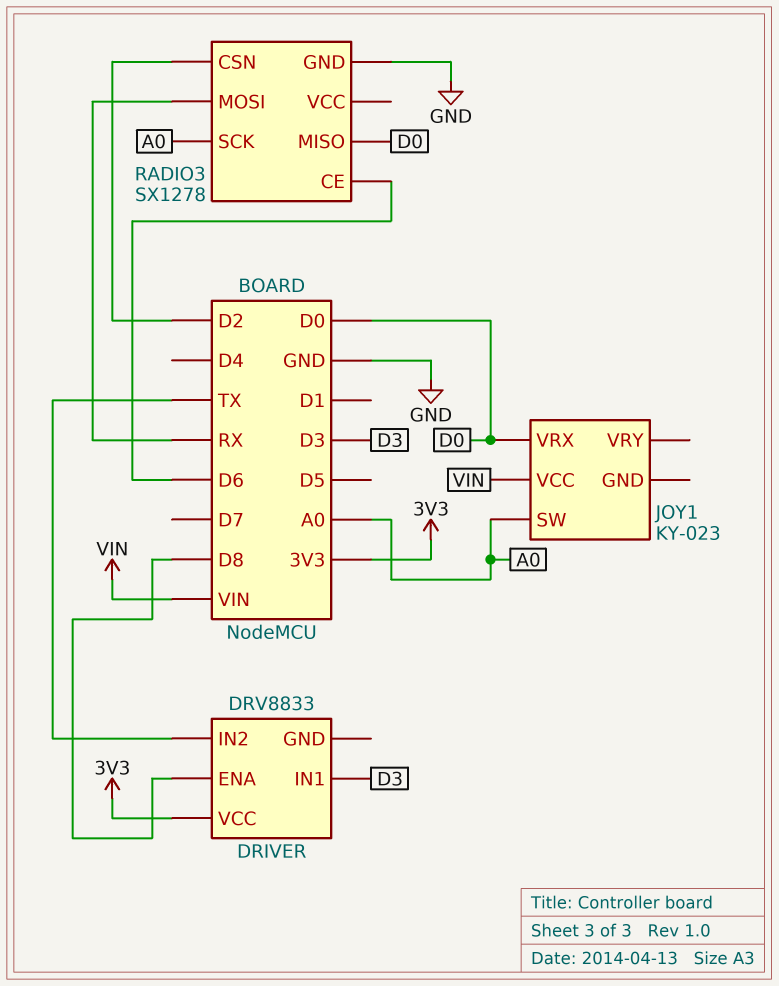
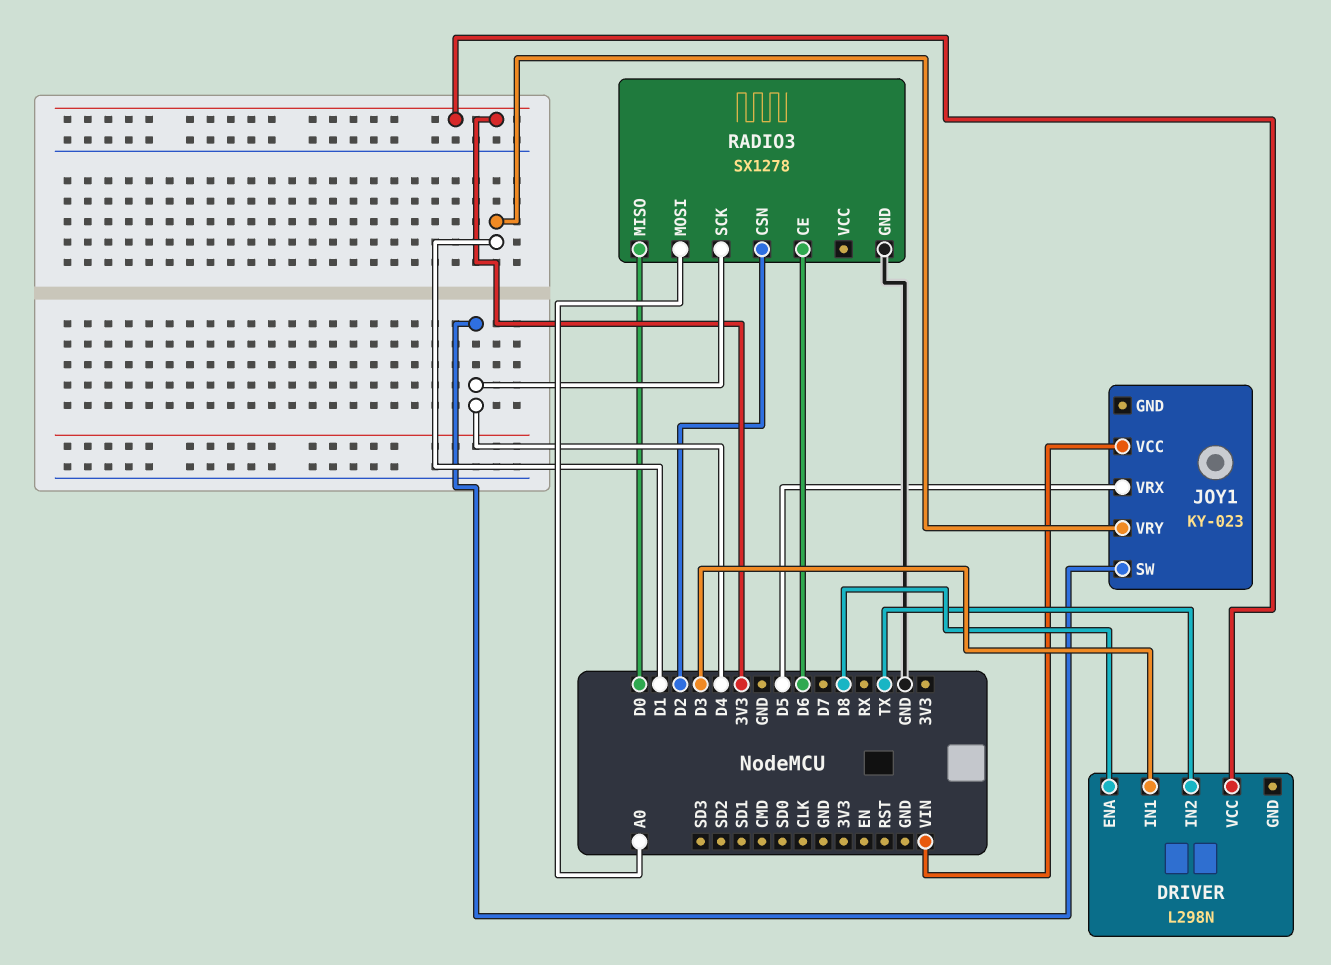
DRIVER: DRV8833 -> L298N
JOY1 pin SW: A0 -> D4
JOY1 pin VRX: D0 -> D5
JOY1 pin VRY: none -> D1
RADIO3 pin MOSI: RX -> A0
RADIO3 pin SCK: A0 -> D4

